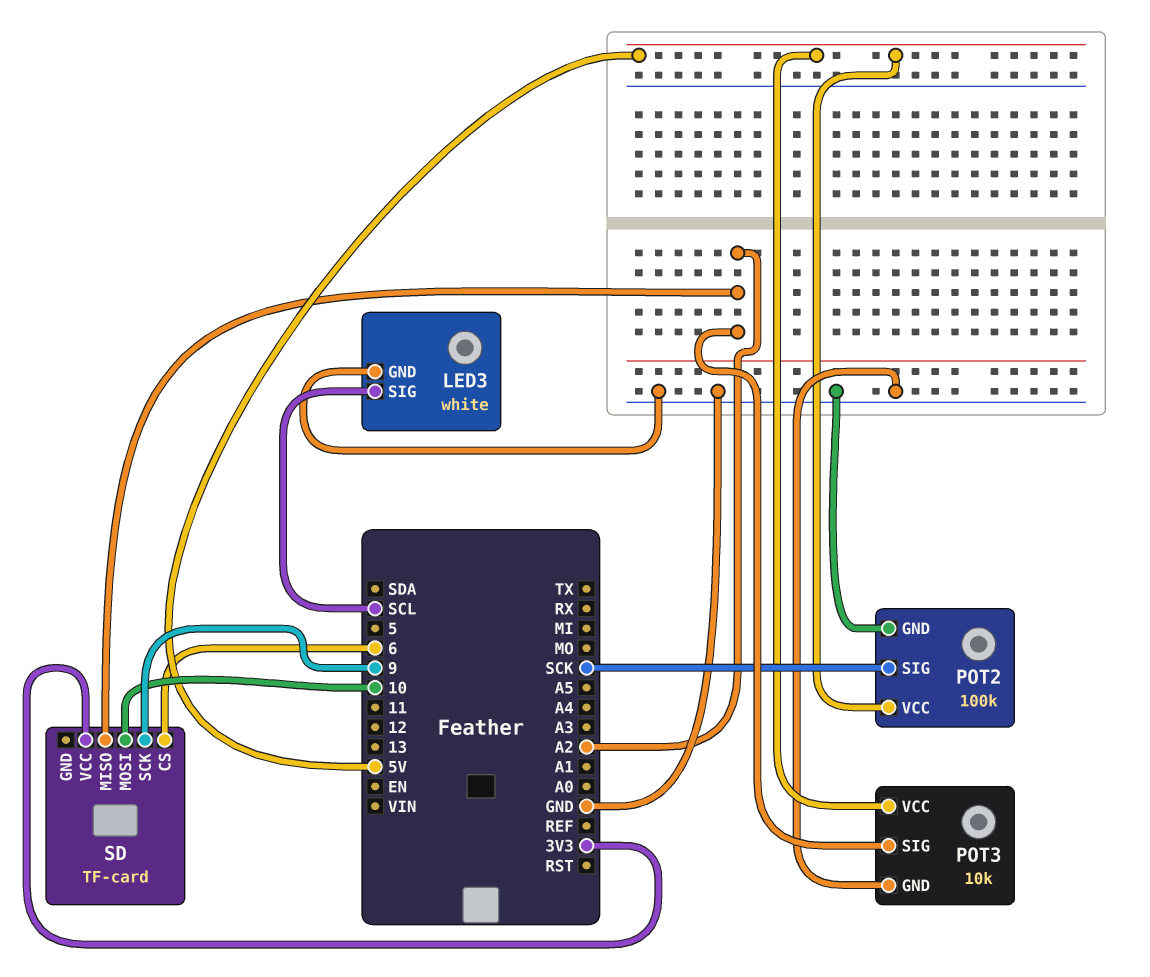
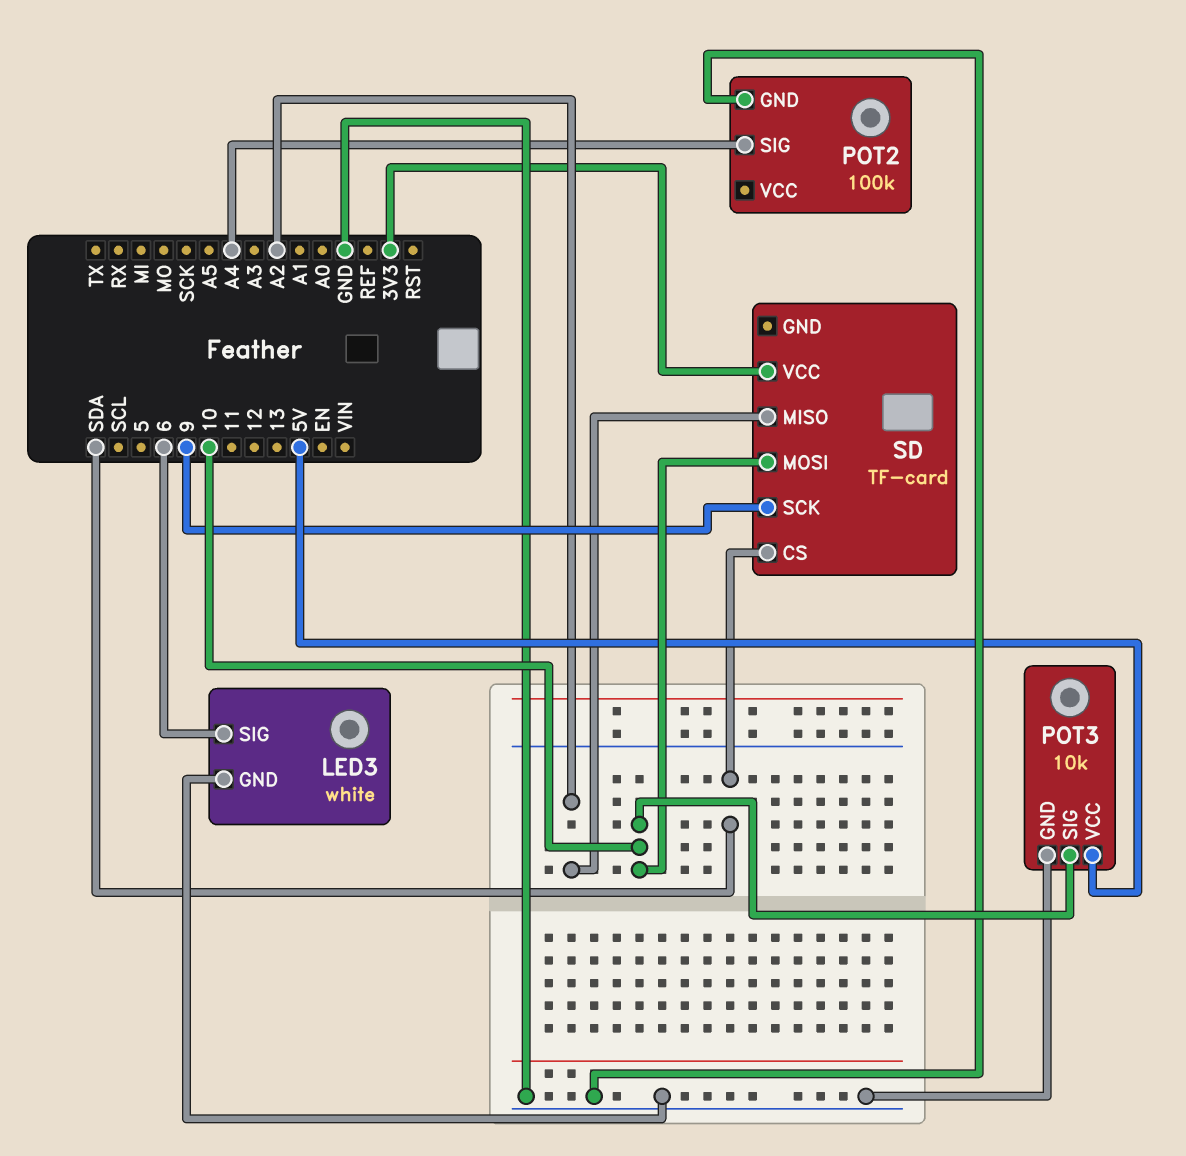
LED3 pin SIG: SCL -> 6
POT2 pin SIG: SCK -> A4
POT2 pin VCC: 5V -> none
POT3 pin SIG: A2 -> 10
SD pin CS: 6 -> SDA

